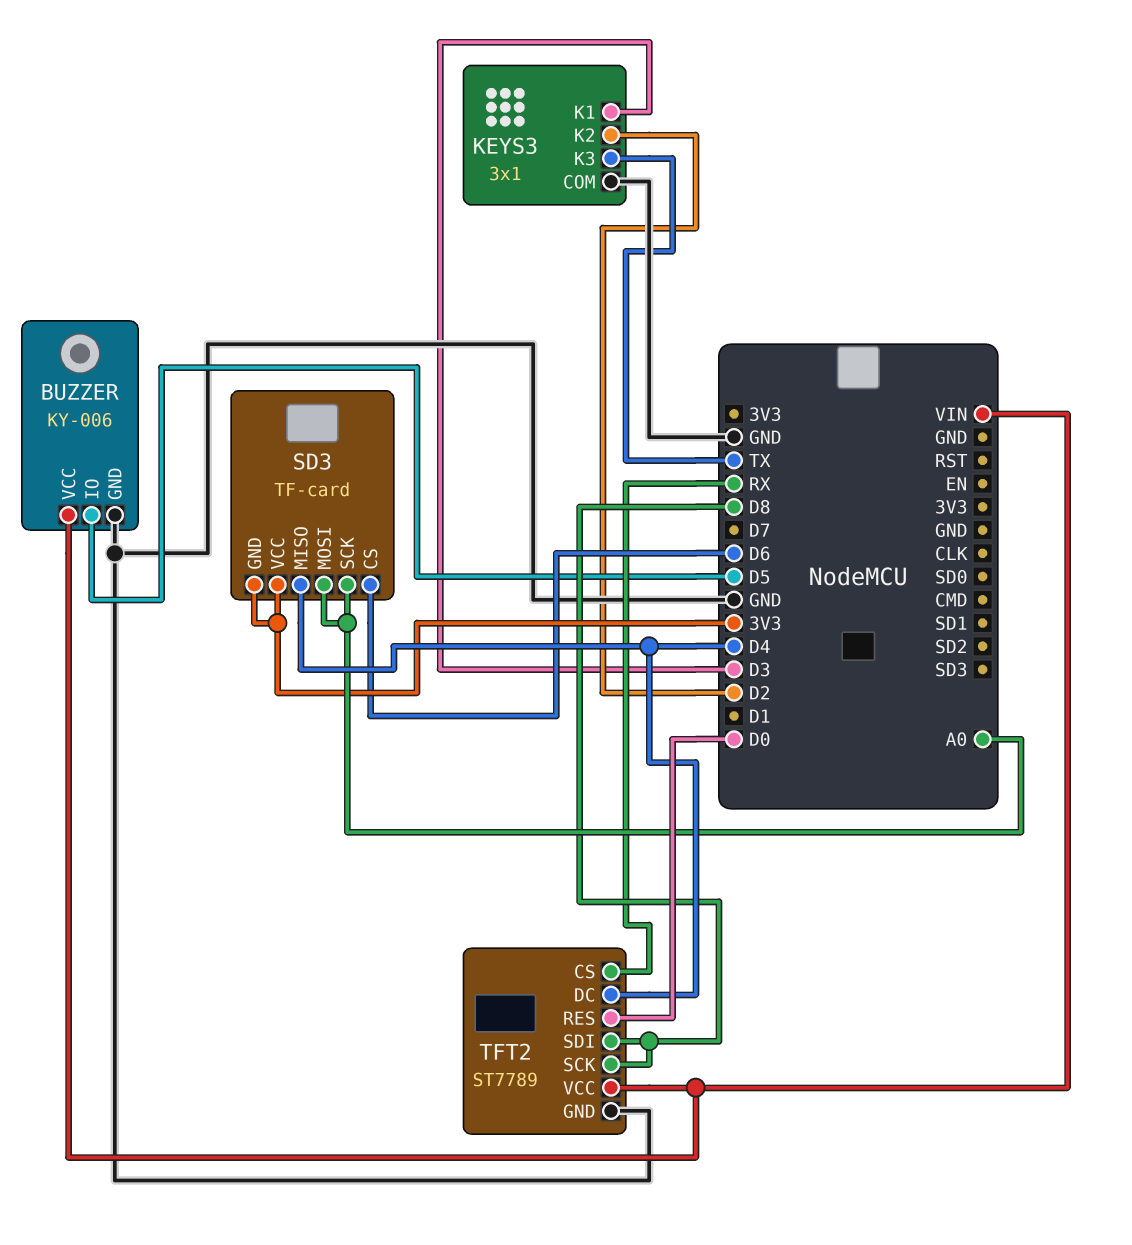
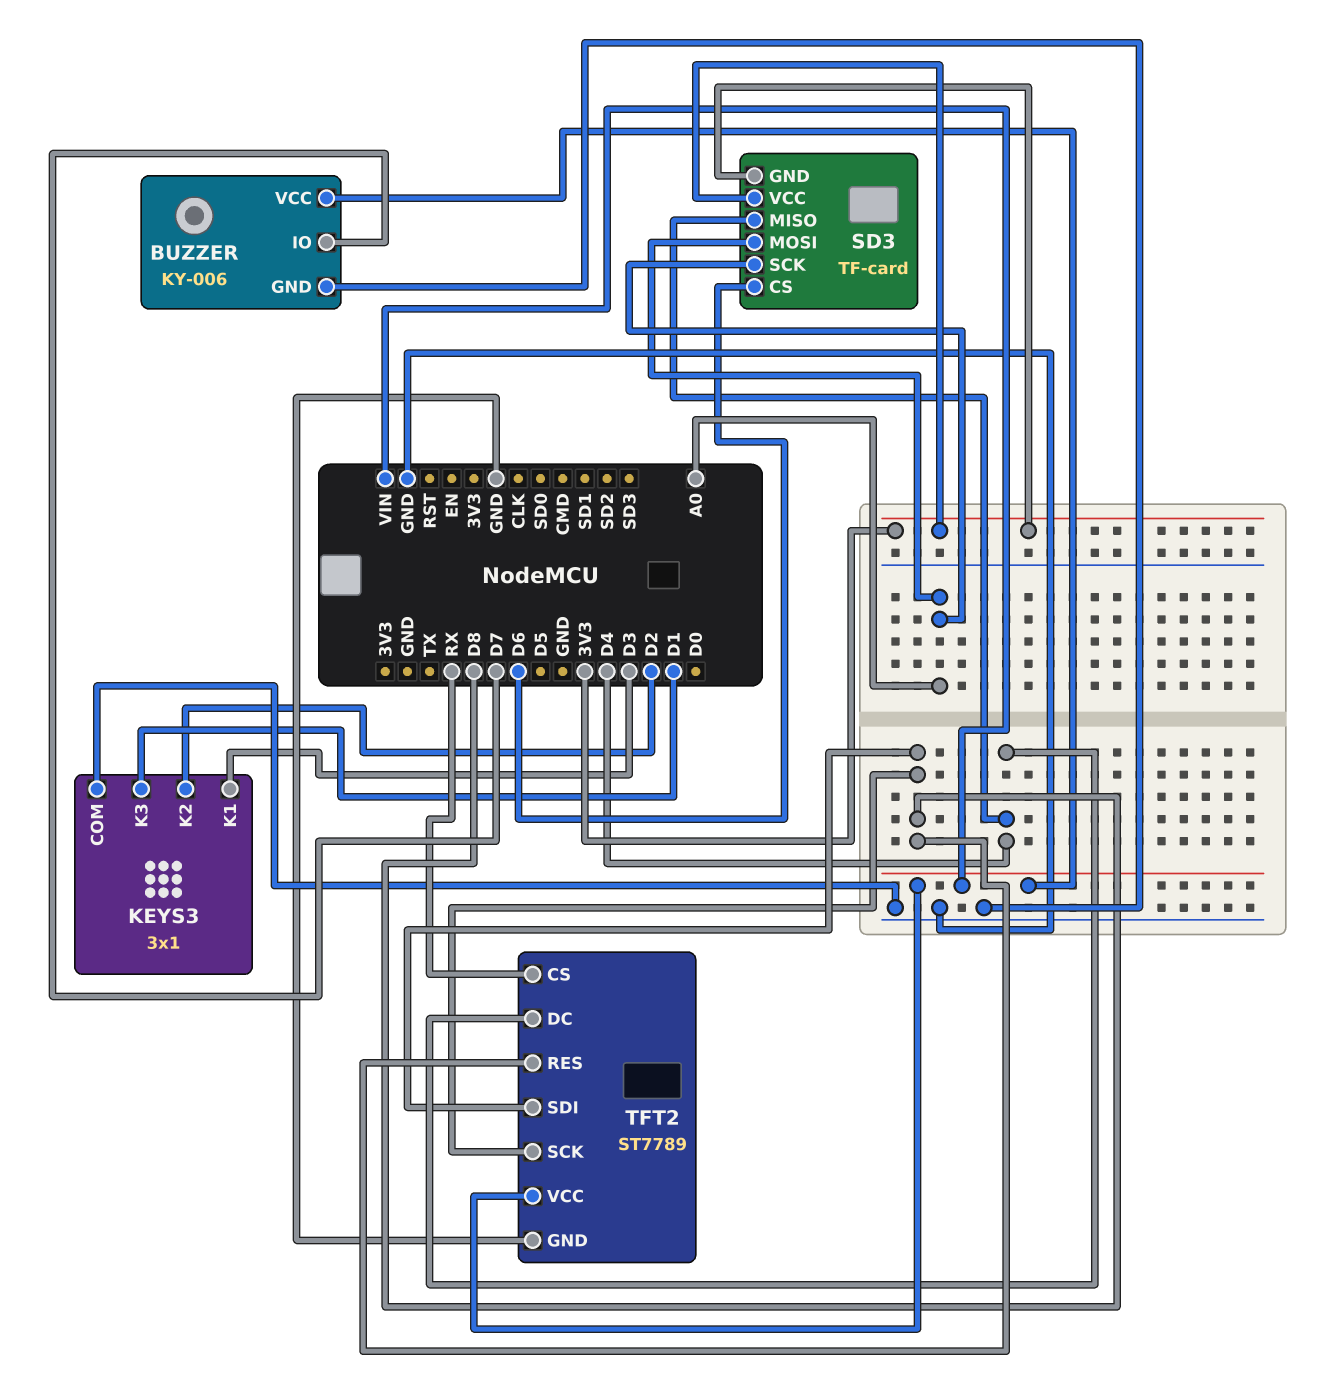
BUZZER pin IO: D5 -> D7
KEYS3 pin K3: TX -> D1
TFT2 pin RES: D0 -> D8

